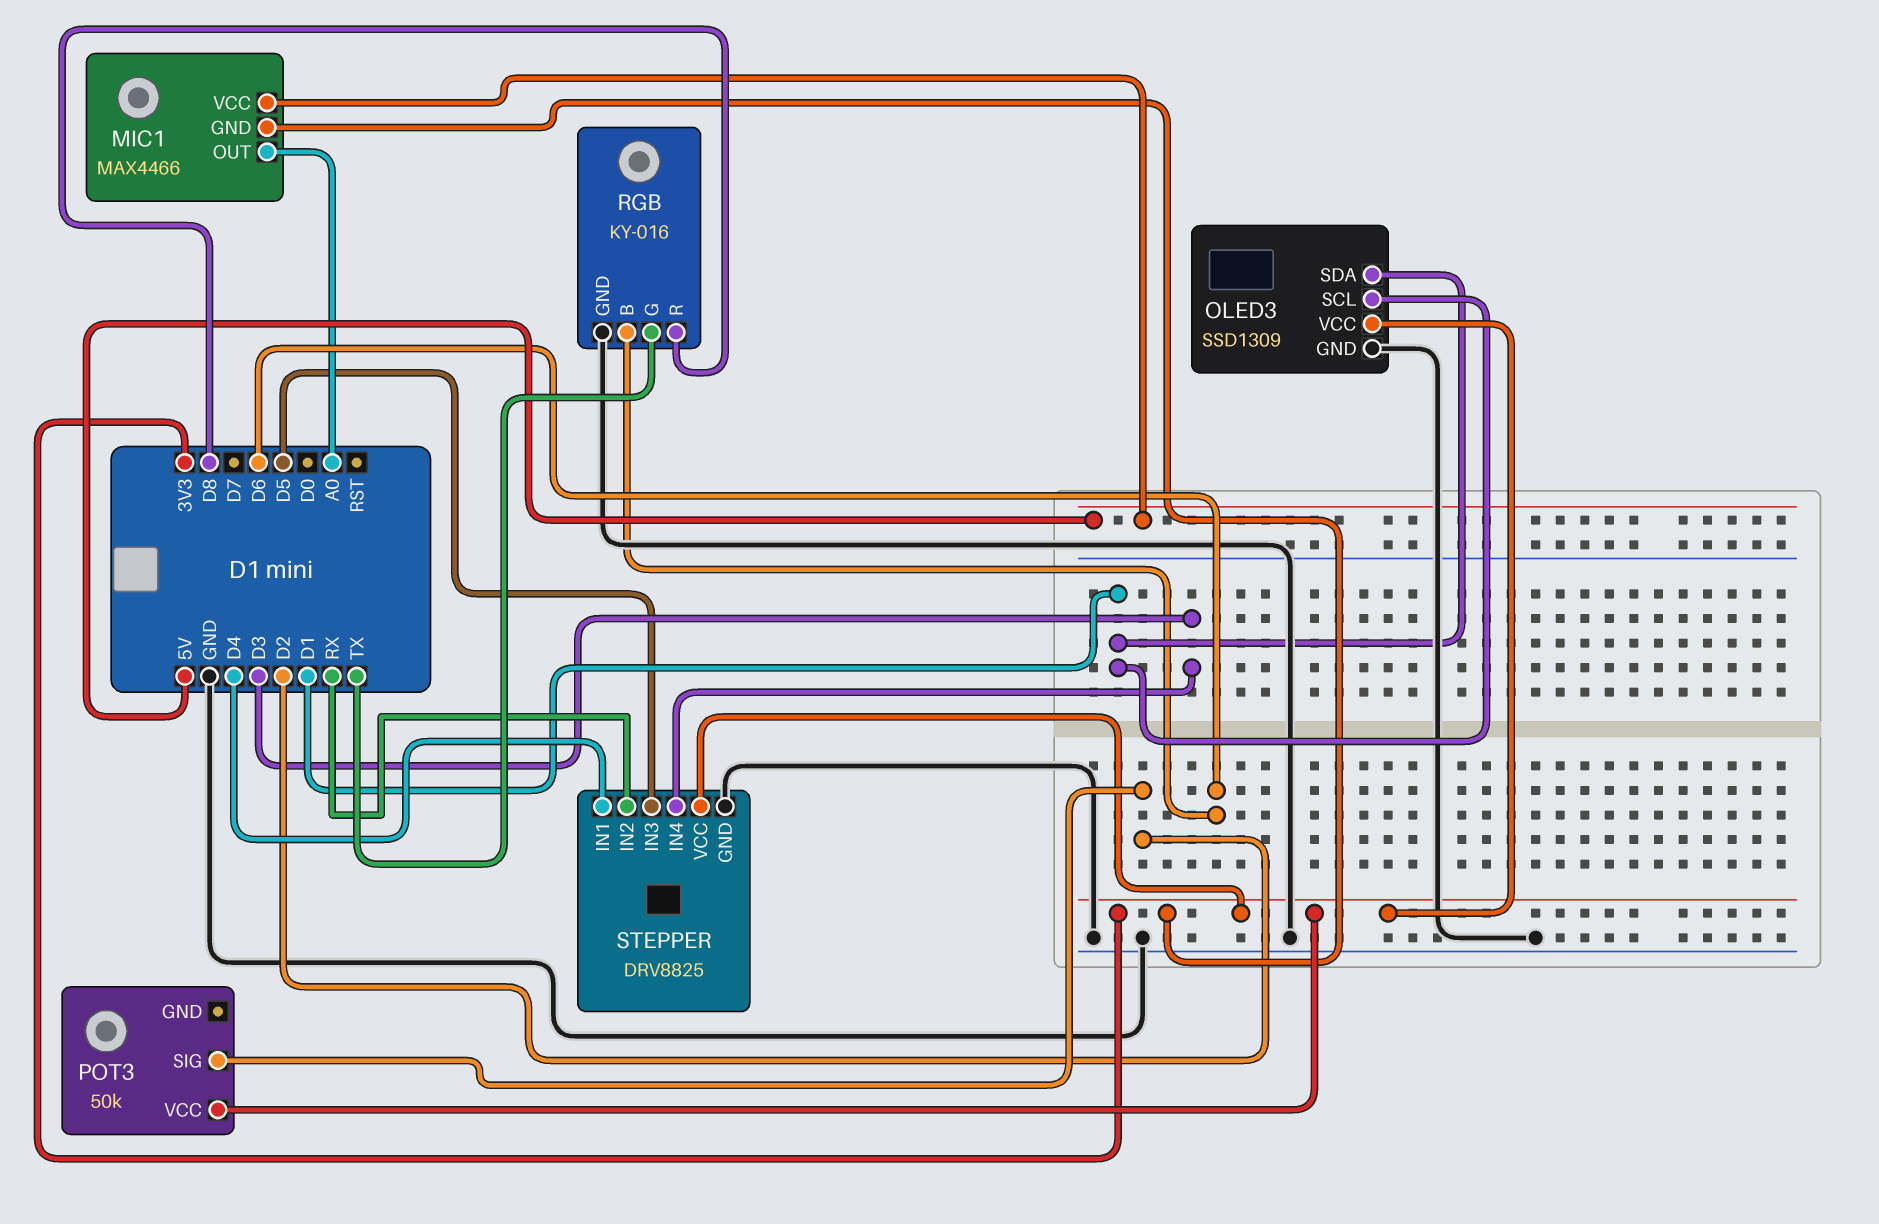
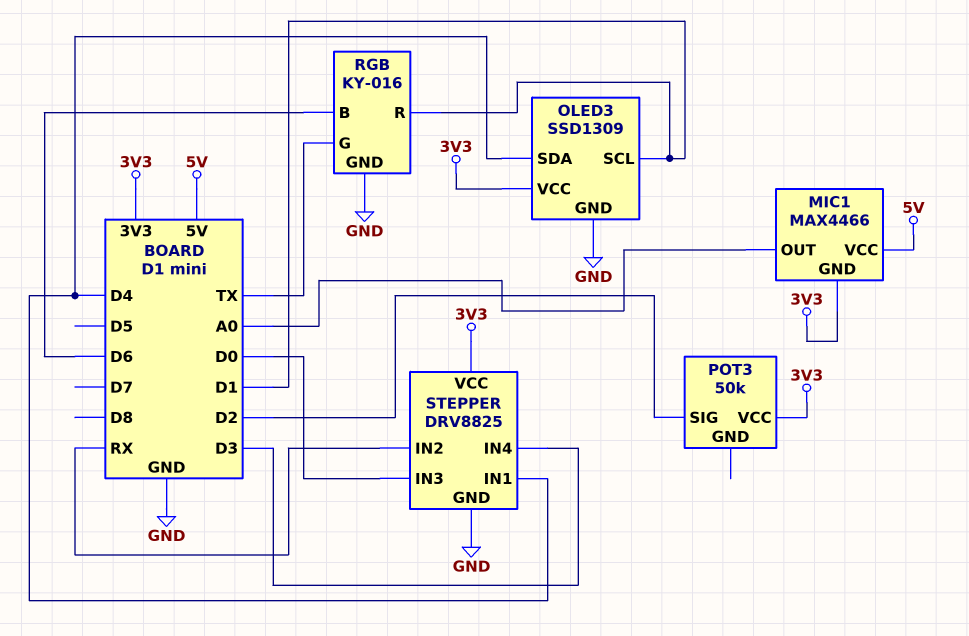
OLED3 pin SDA: D1 -> D4
RGB pin R: D8 -> D1
STEPPER pin IN3: D5 -> D0

